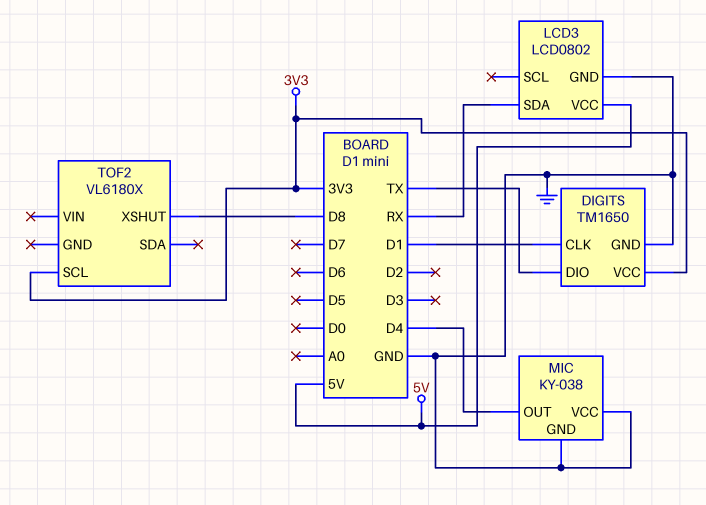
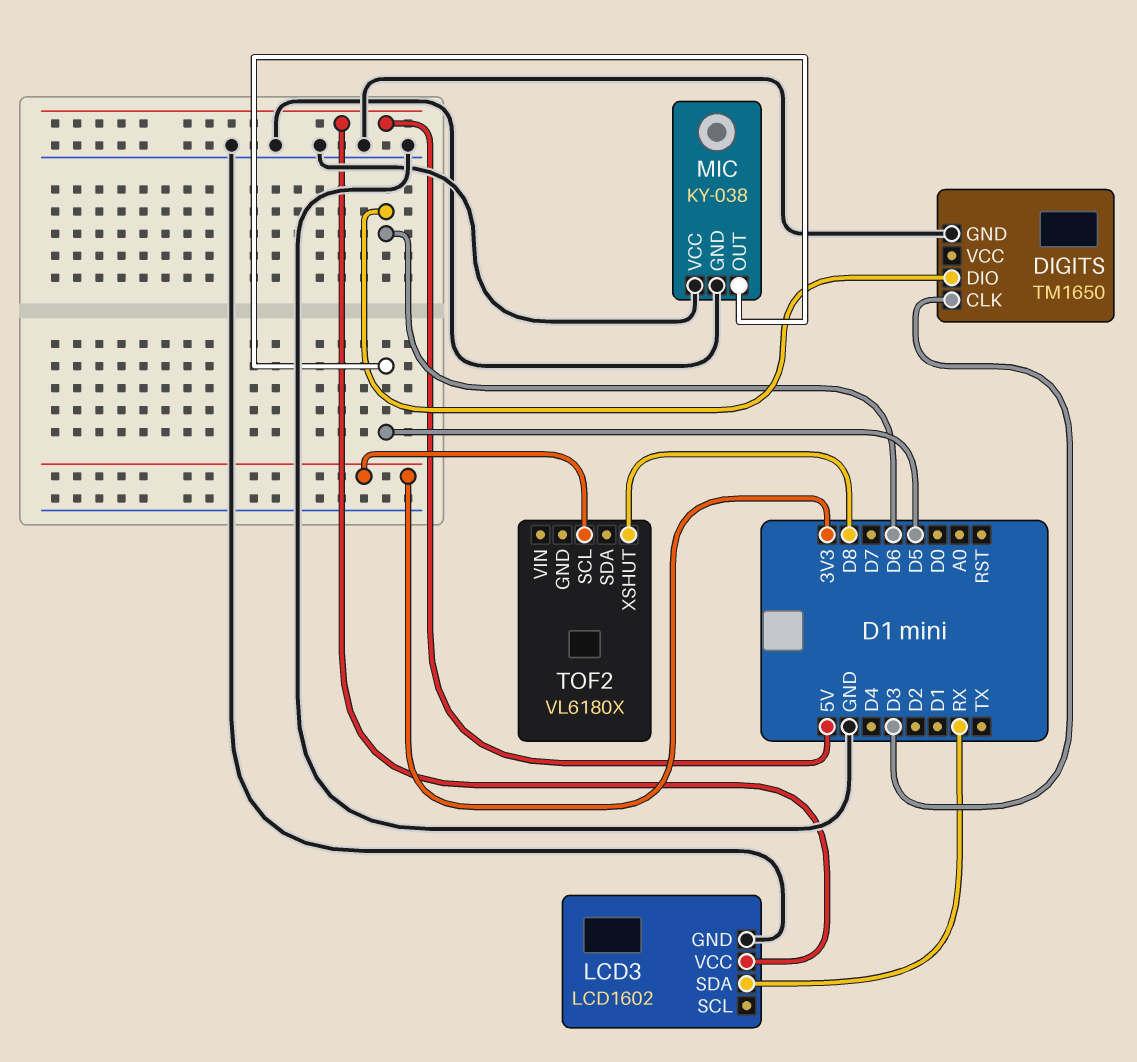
DIGITS pin CLK: D1 -> D3
DIGITS pin DIO: TX -> D6
DIGITS pin VCC: 3V3 -> none
LCD3: LCD0802 -> LCD1602
MIC pin OUT: D4 -> D5

